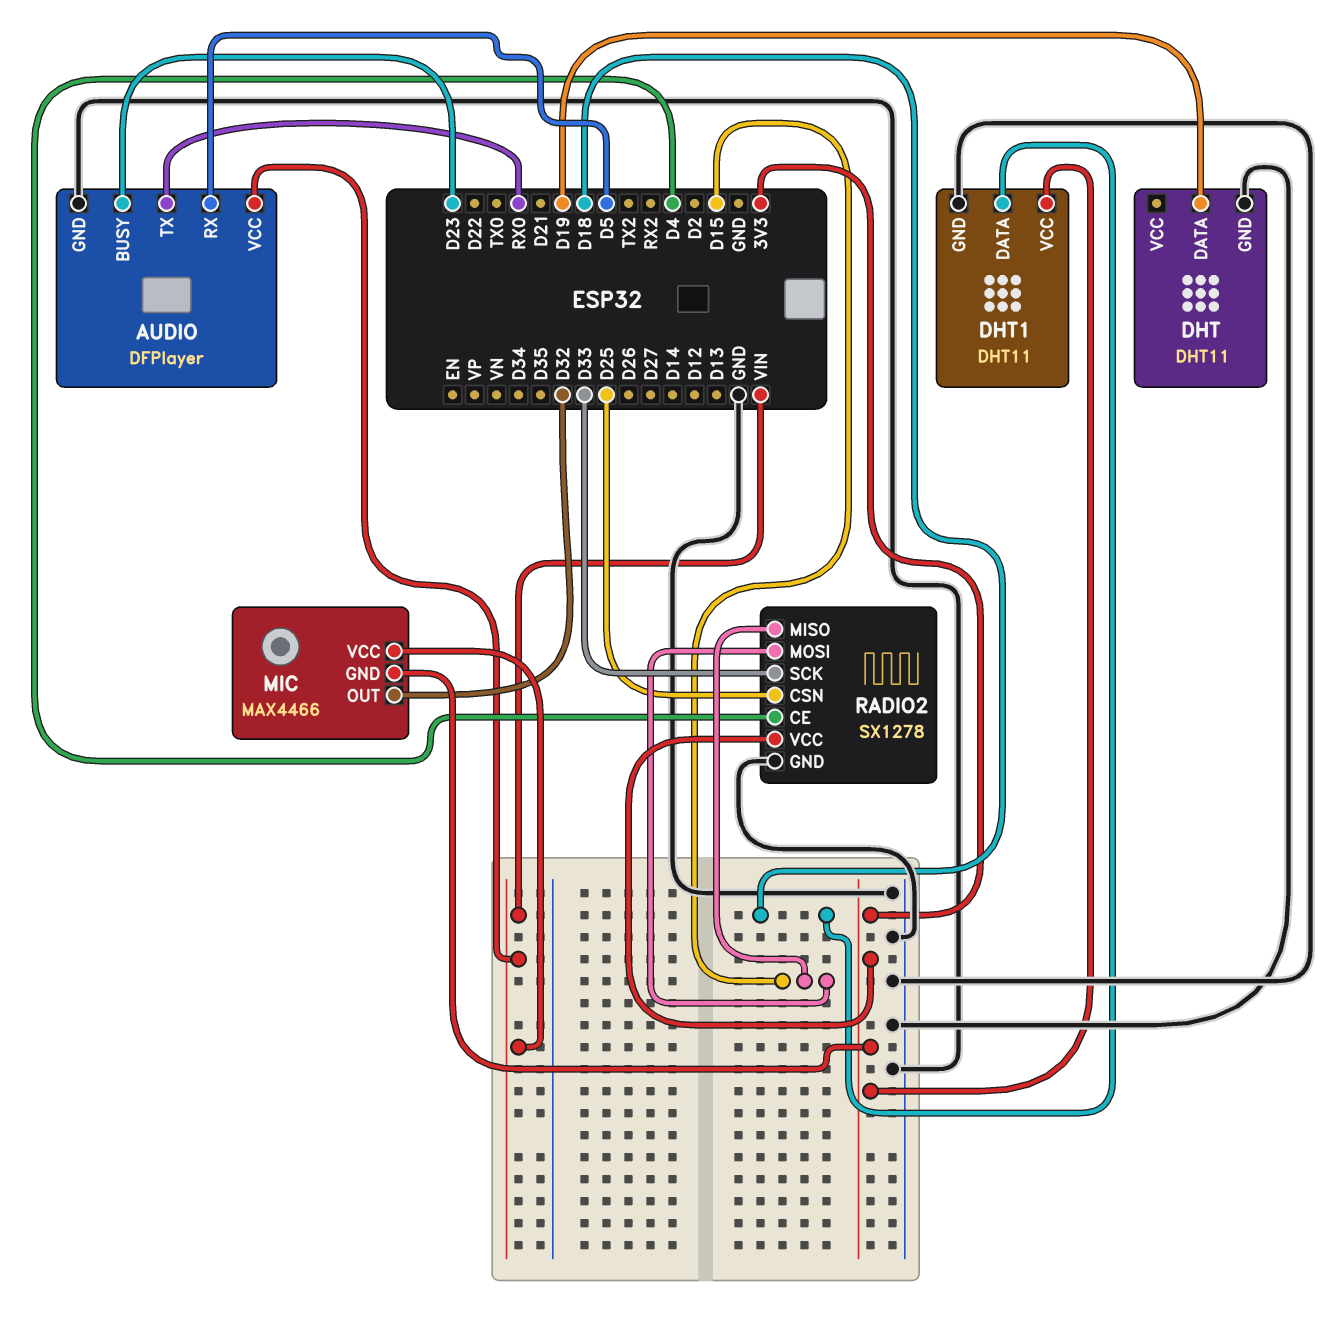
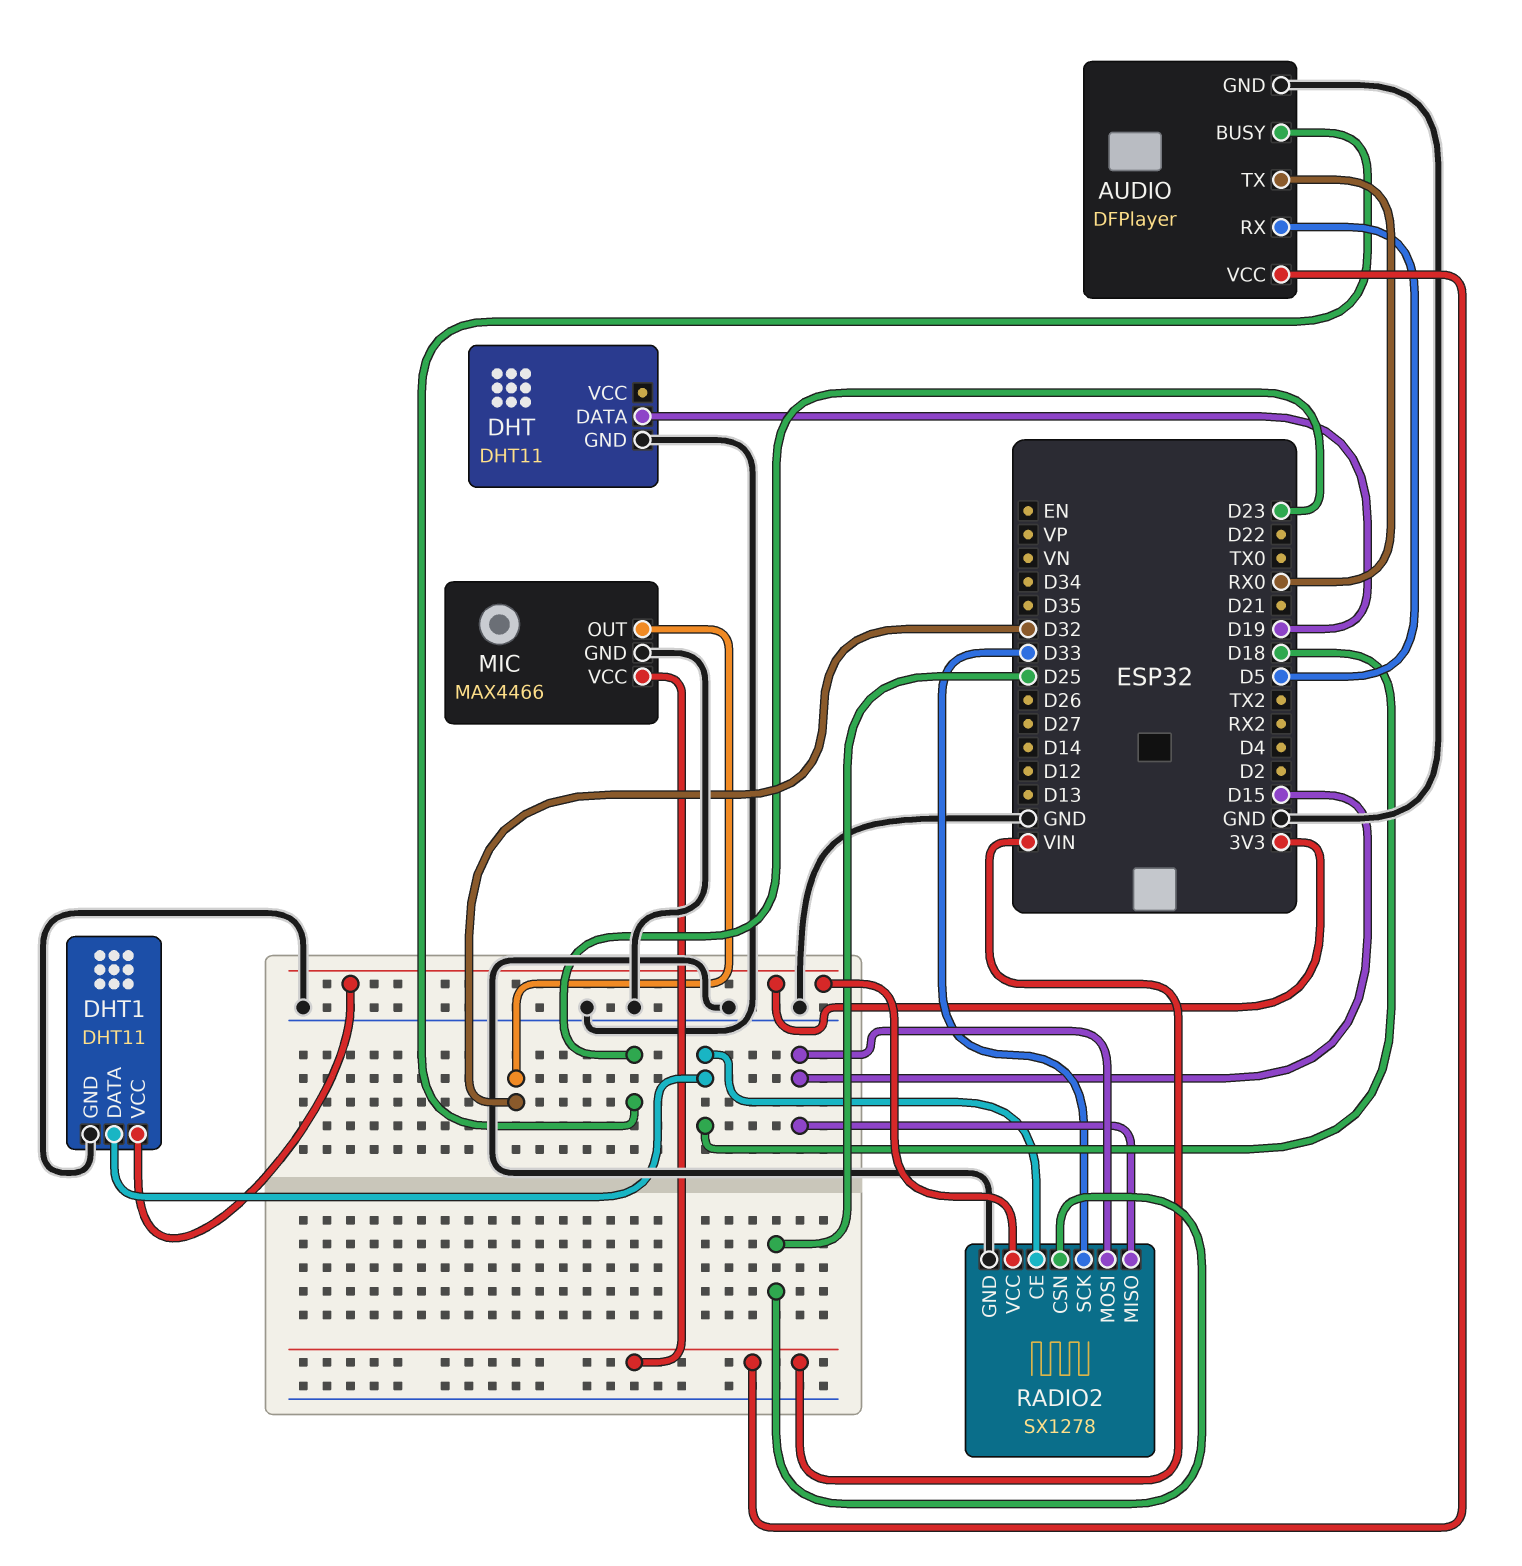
MIC pin GND: 3V3 -> GND
RADIO2 pin CE: D4 -> D18

